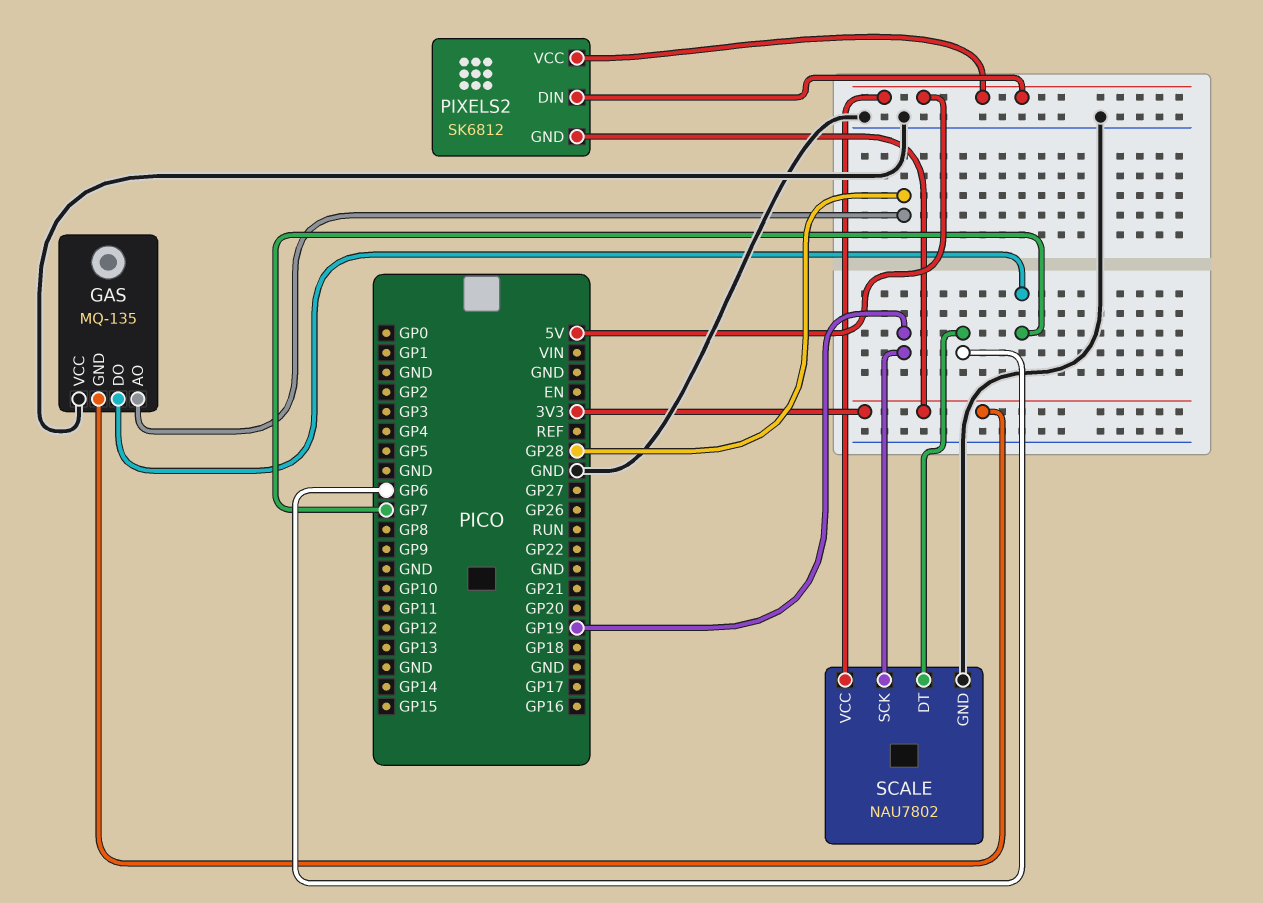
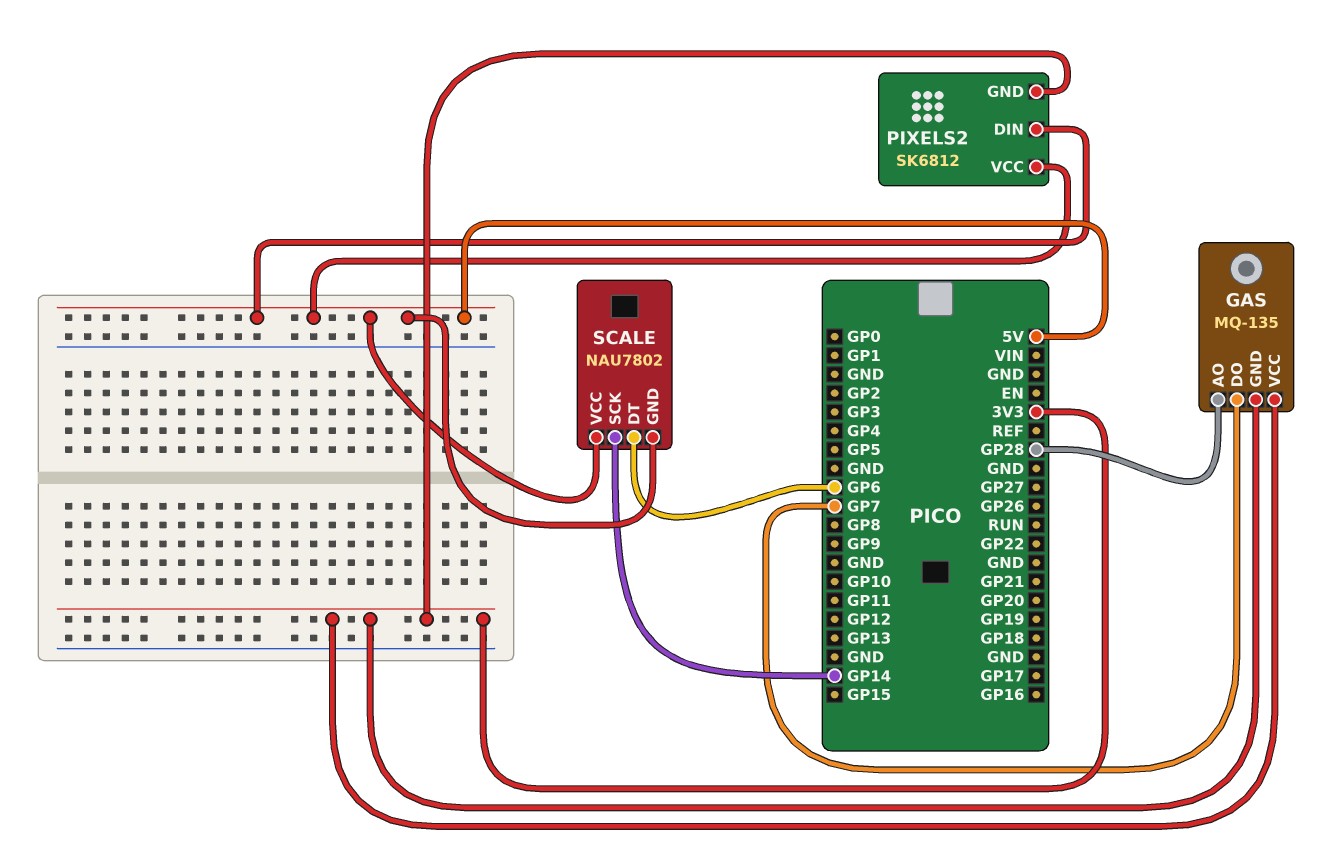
GAS pin VCC: GND -> 3V3
SCALE pin GND: GND -> 5V
SCALE pin SCK: GP19 -> GP14

